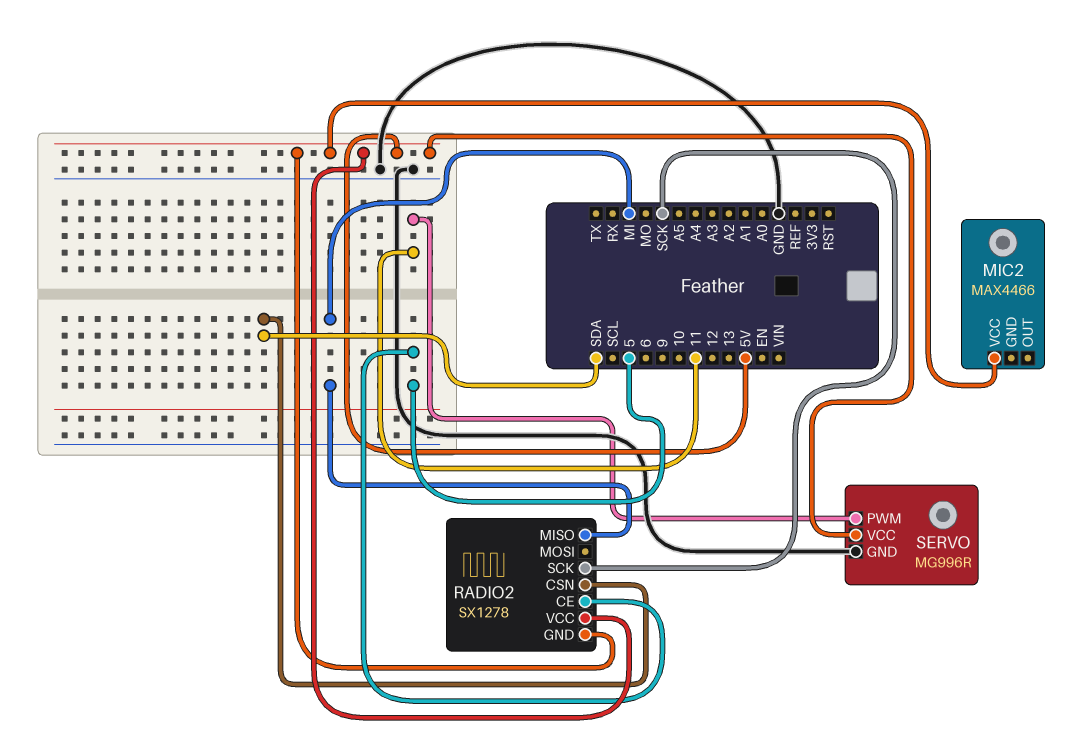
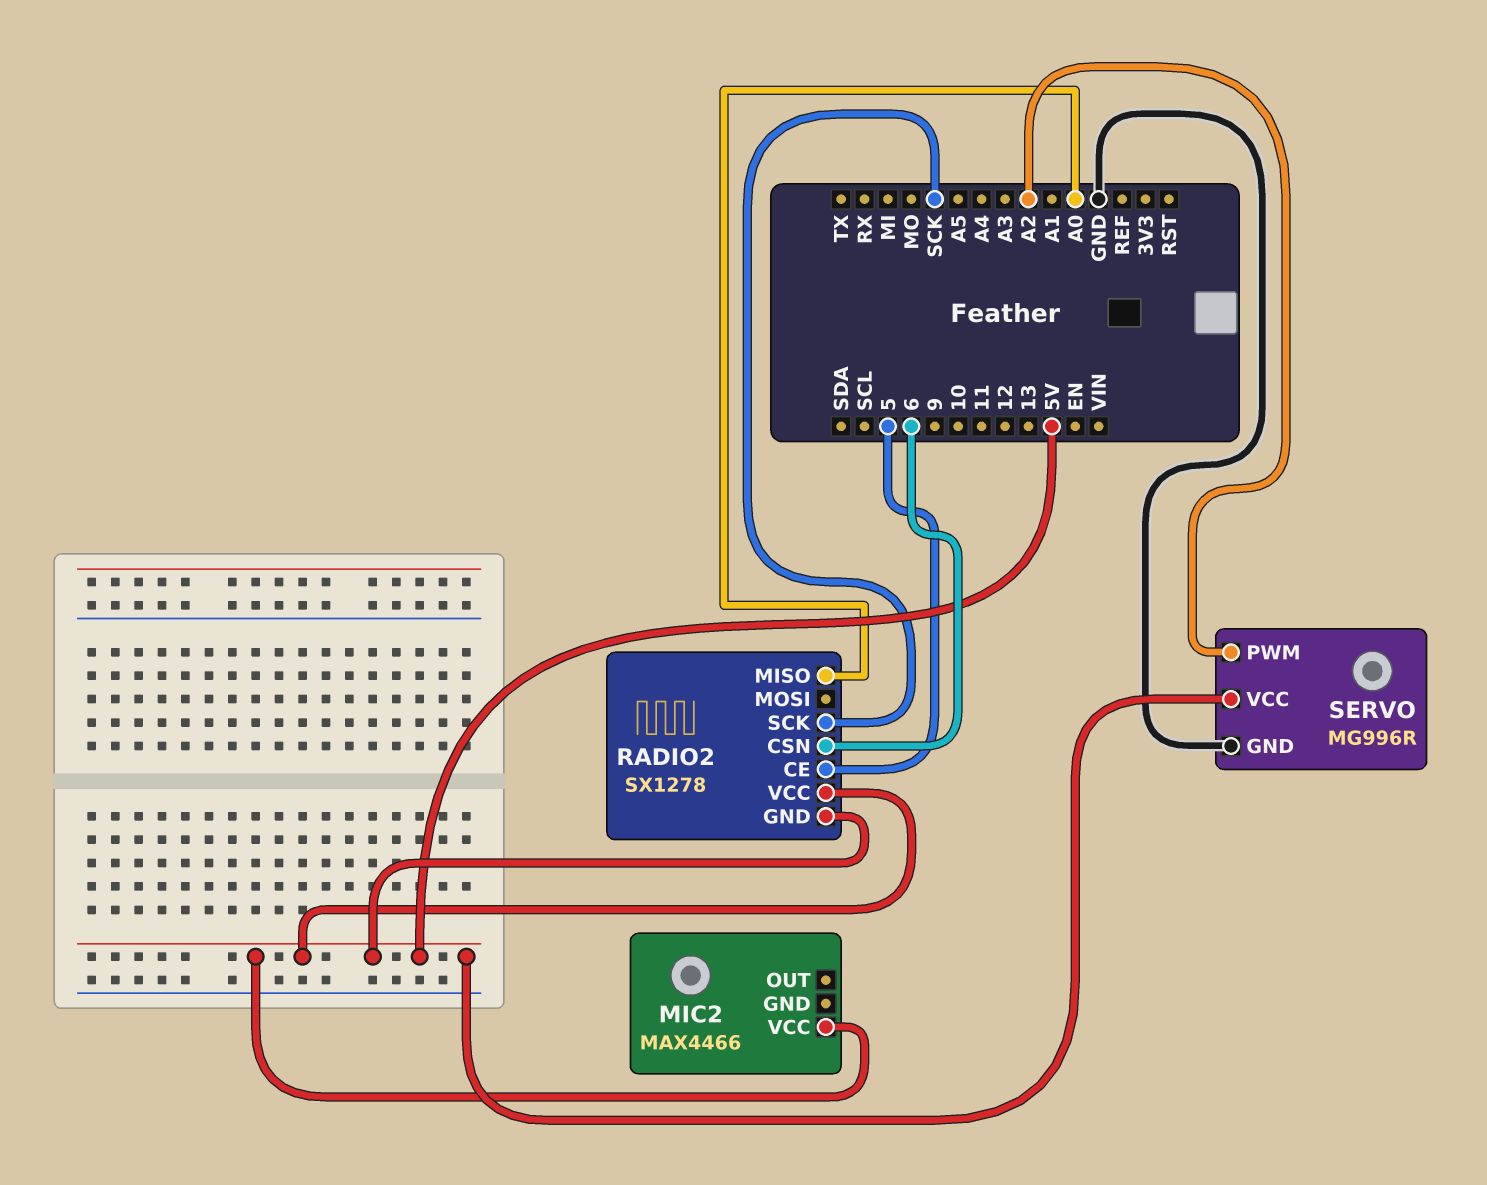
RADIO2 pin CSN: SDA -> 6
RADIO2 pin MISO: MI -> A0
SERVO pin PWM: 11 -> A2

